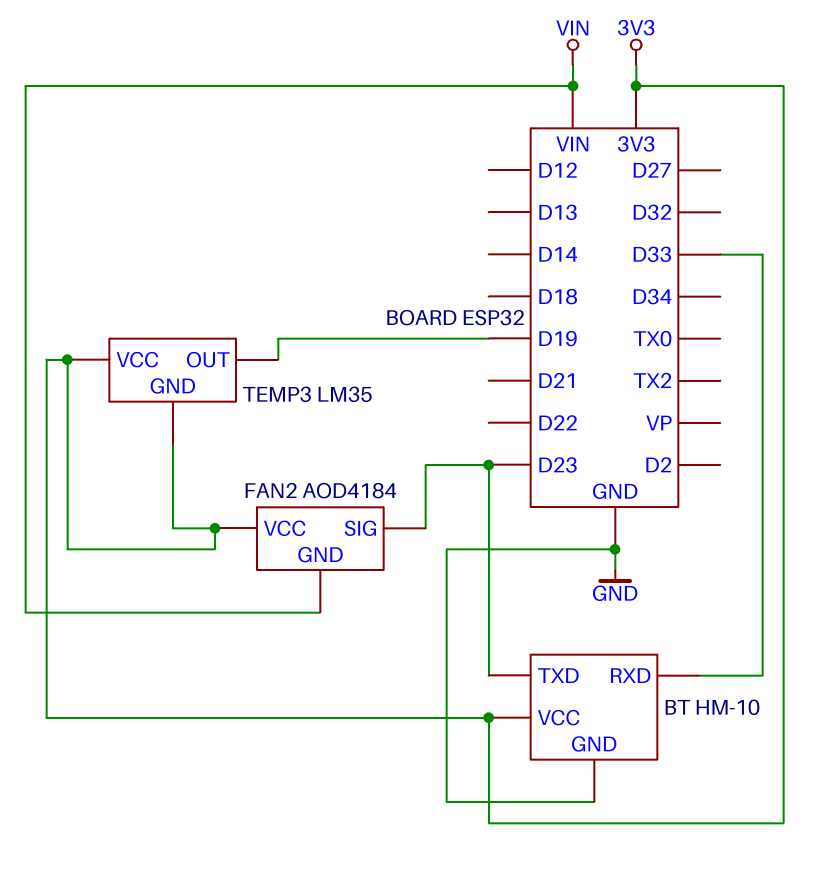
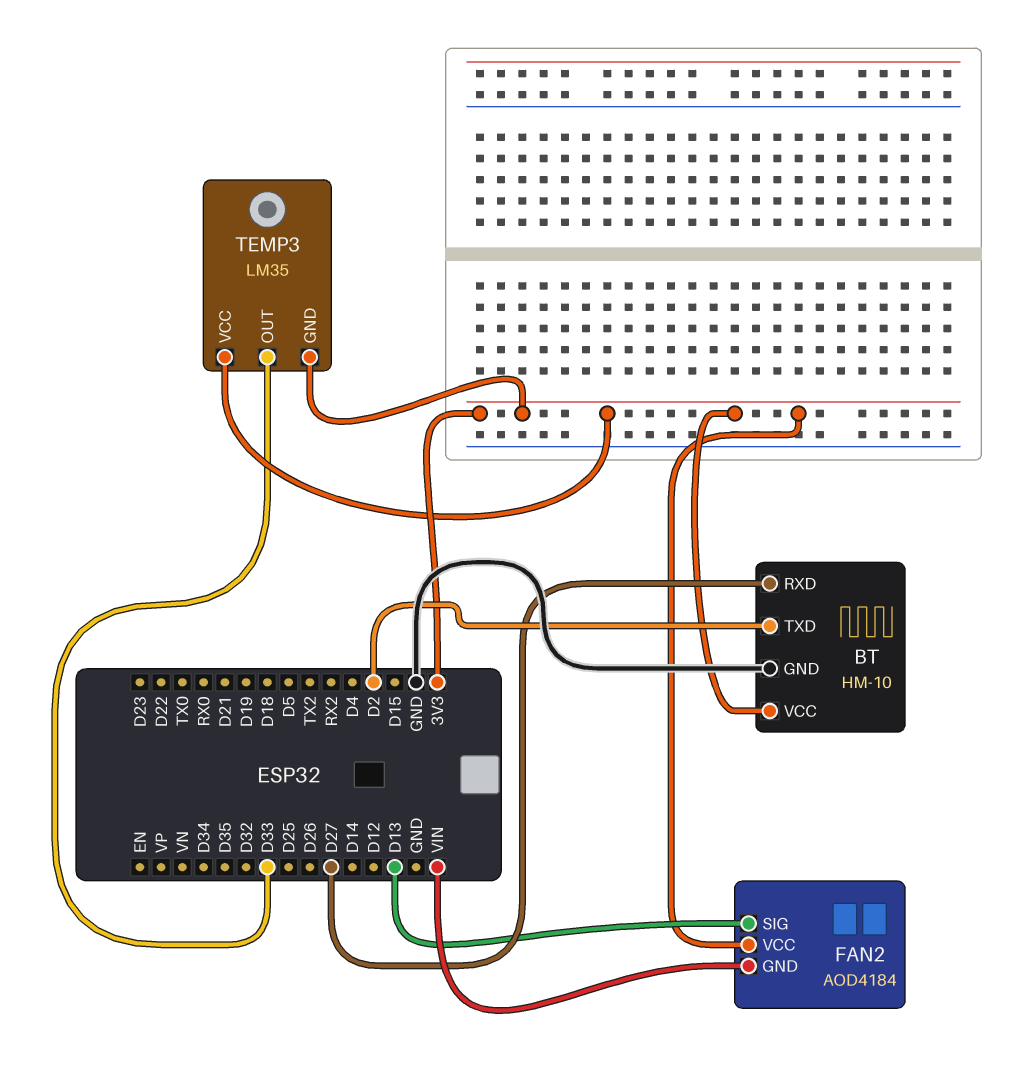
BT pin RXD: D33 -> D27
BT pin TXD: D23 -> D2
FAN2 pin SIG: D23 -> D13
TEMP3 pin OUT: D19 -> D33

